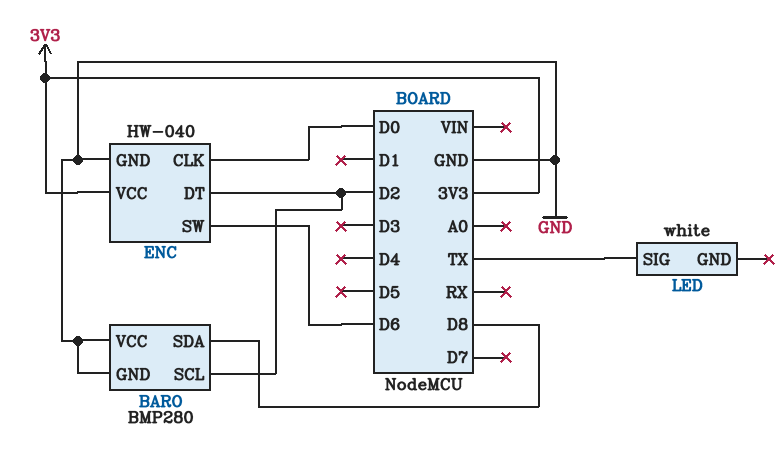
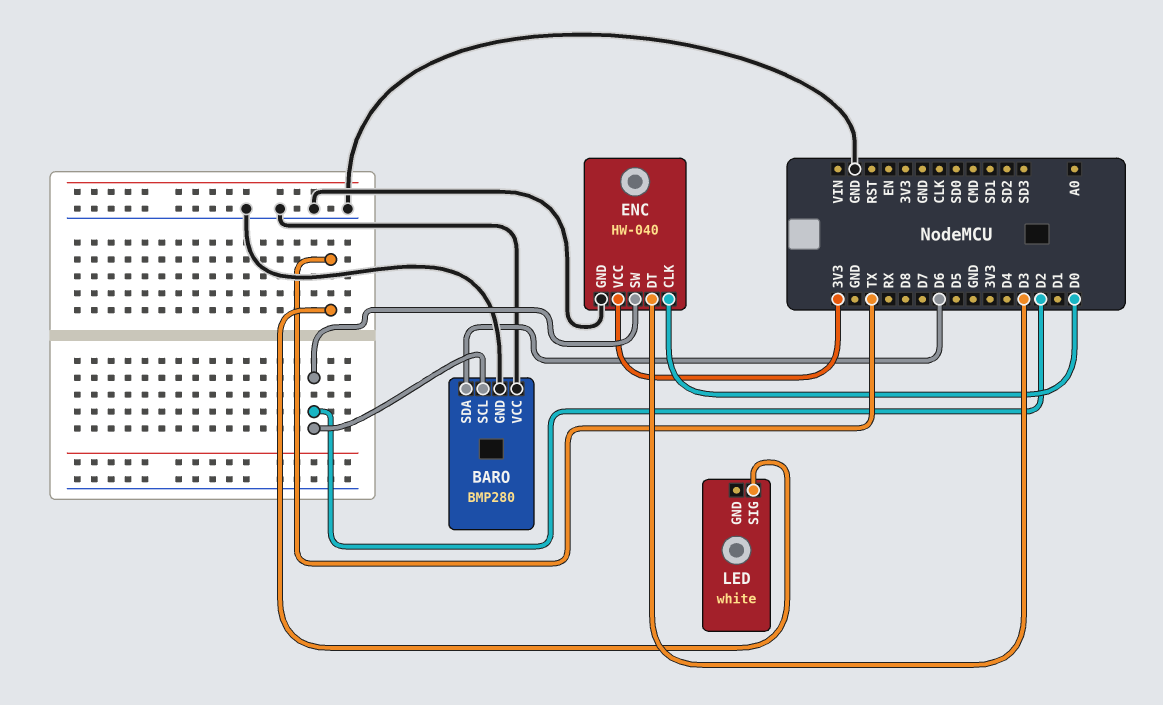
BARO pin SDA: D8 -> D6
ENC pin DT: D2 -> D3
ENC pin SW: D6 -> D2

